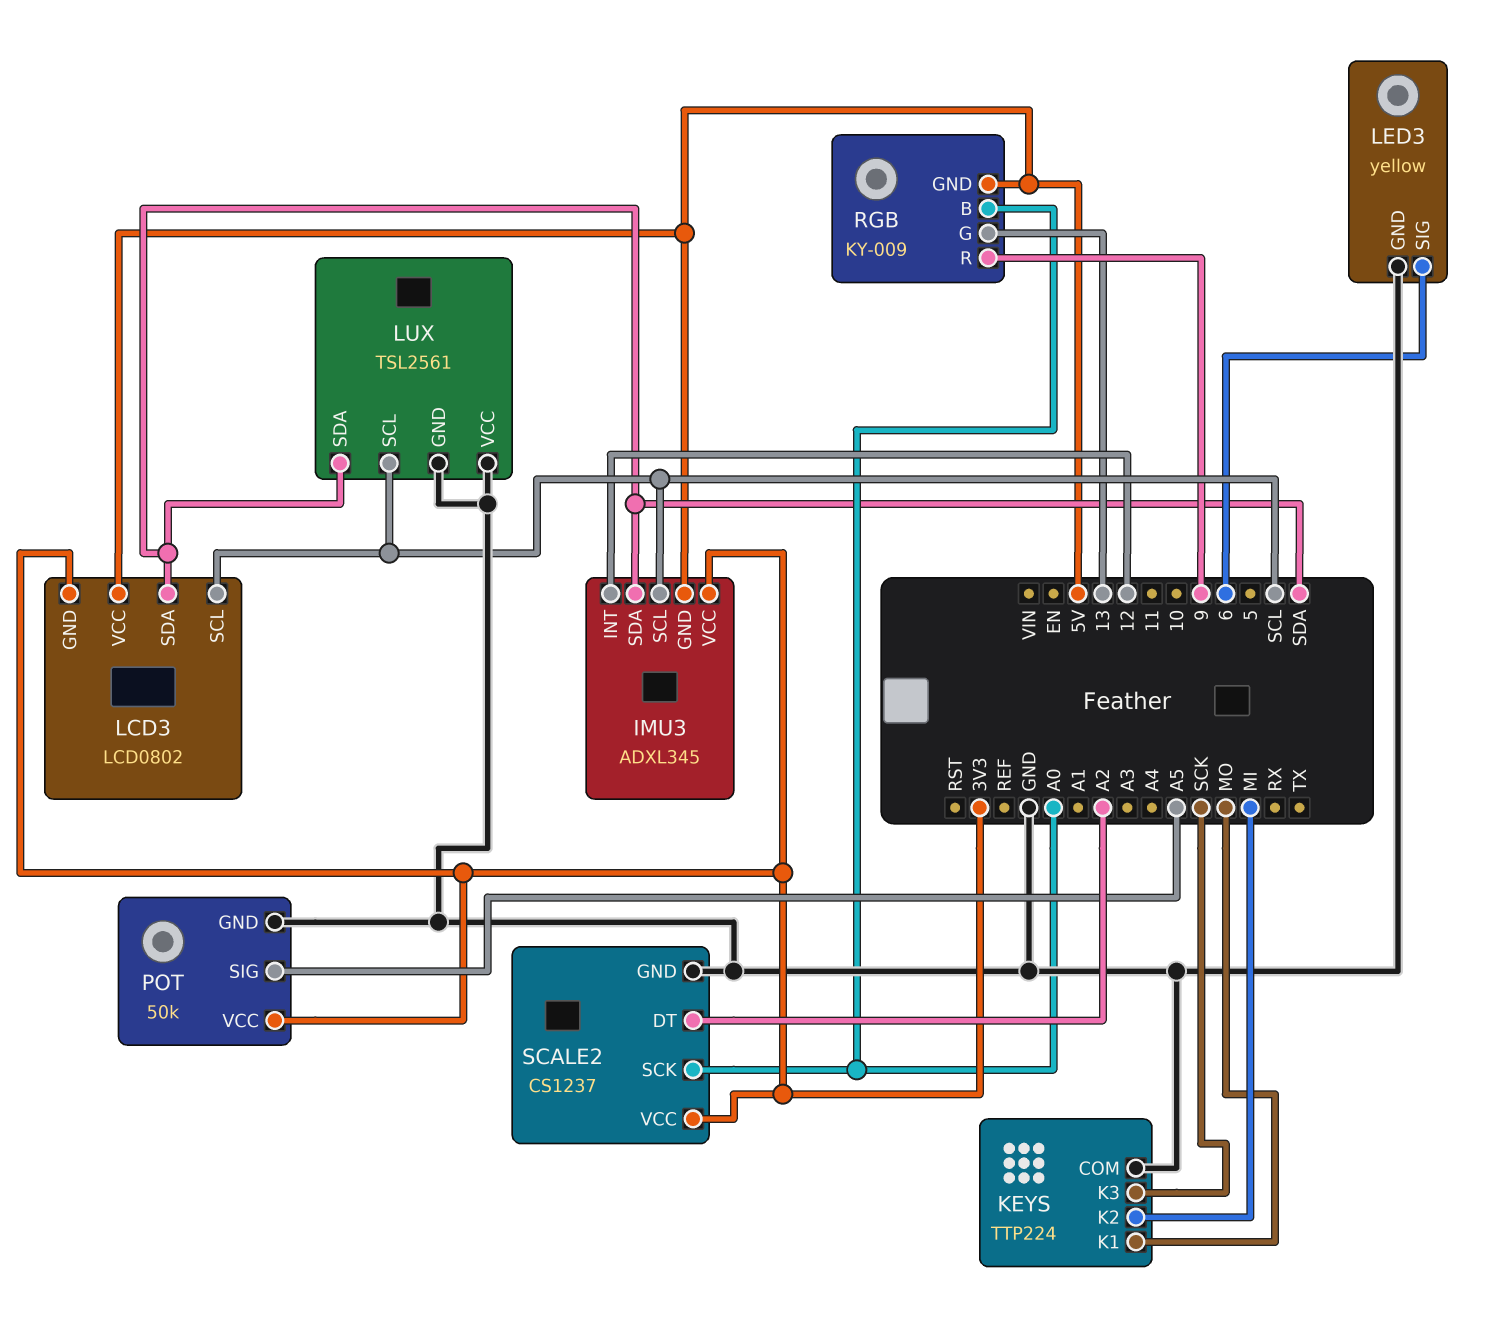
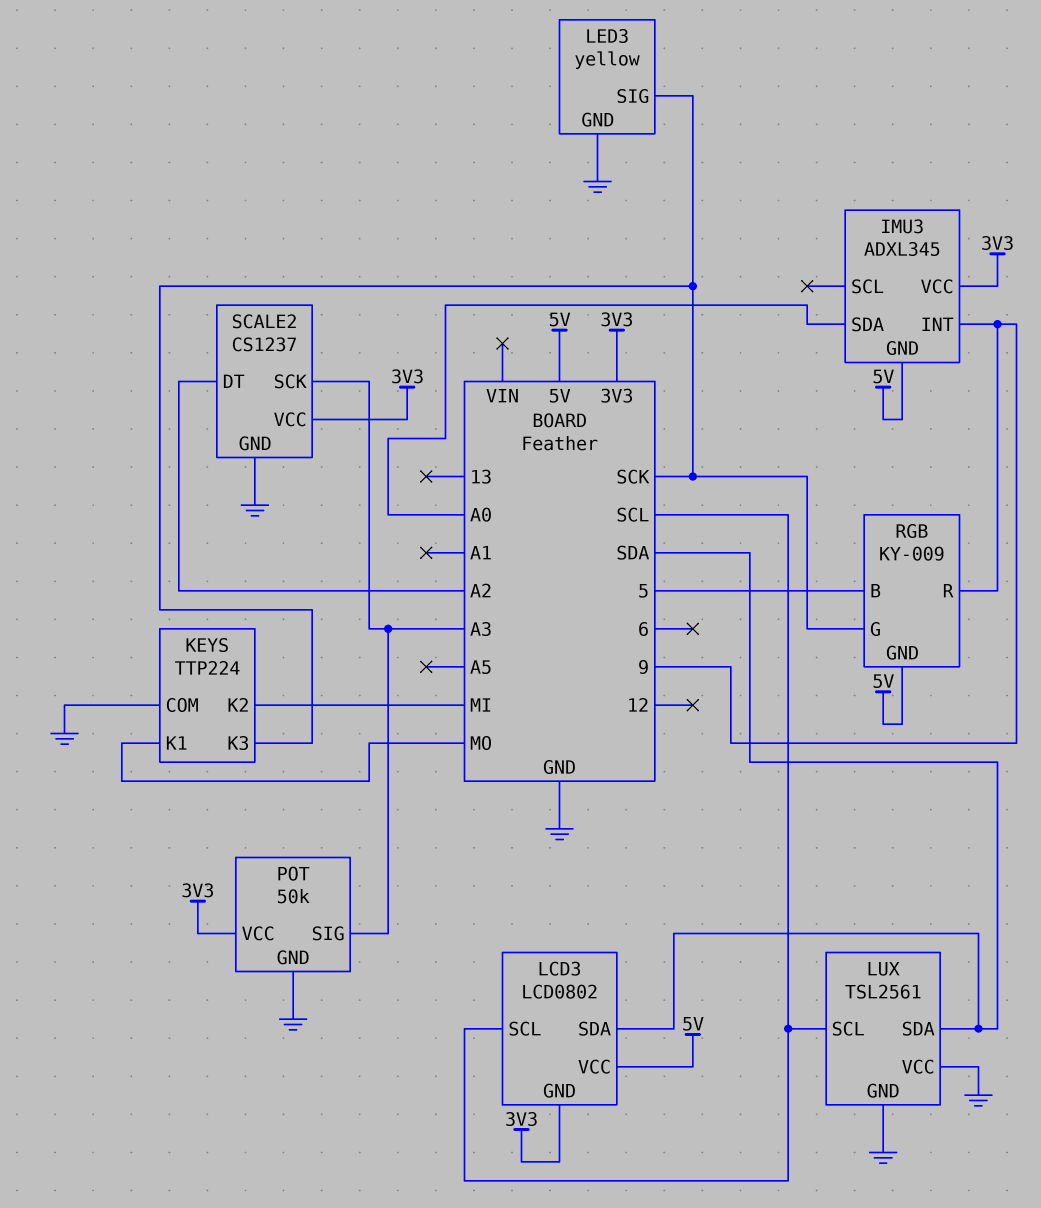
IMU3 pin INT: 12 -> 9
IMU3 pin SCL: SCL -> none
IMU3 pin SDA: SDA -> A0
LED3 pin SIG: 6 -> SCK
POT pin SIG: A5 -> A3
RGB pin B: A0 -> 5
RGB pin G: 13 -> SCK
SCALE2 pin SCK: A0 -> A3

